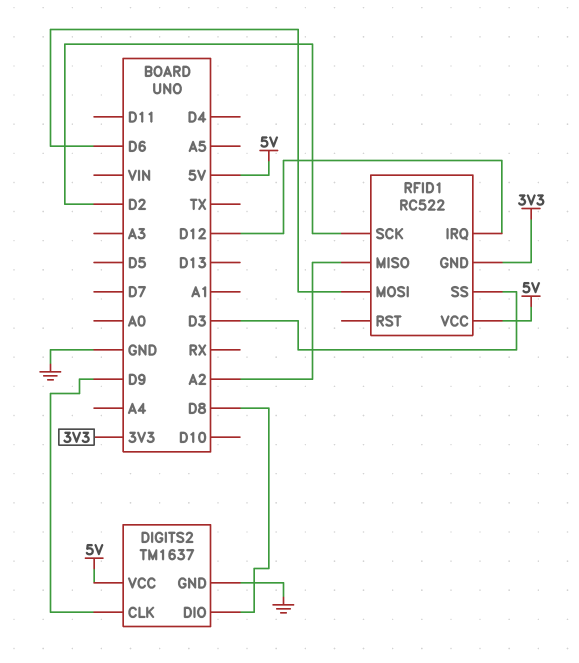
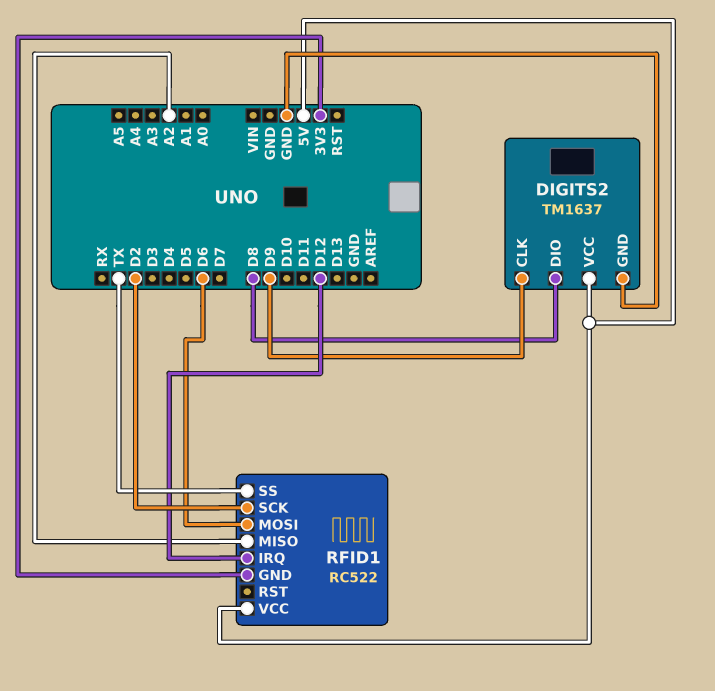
RFID1 pin SS: D3 -> TX

